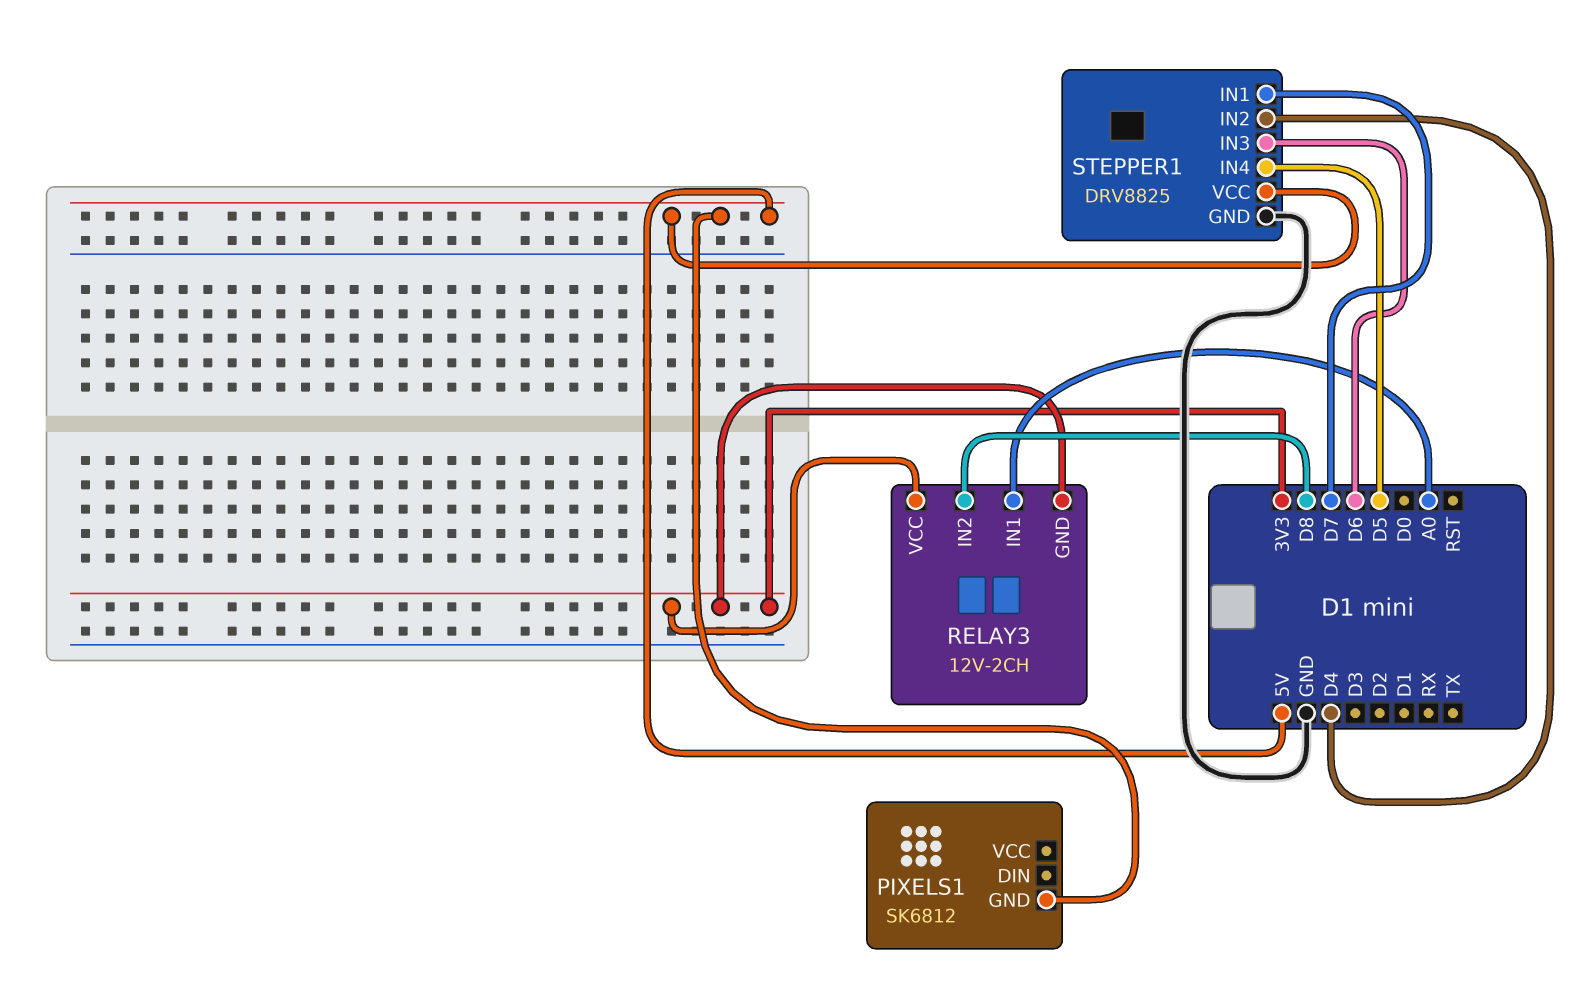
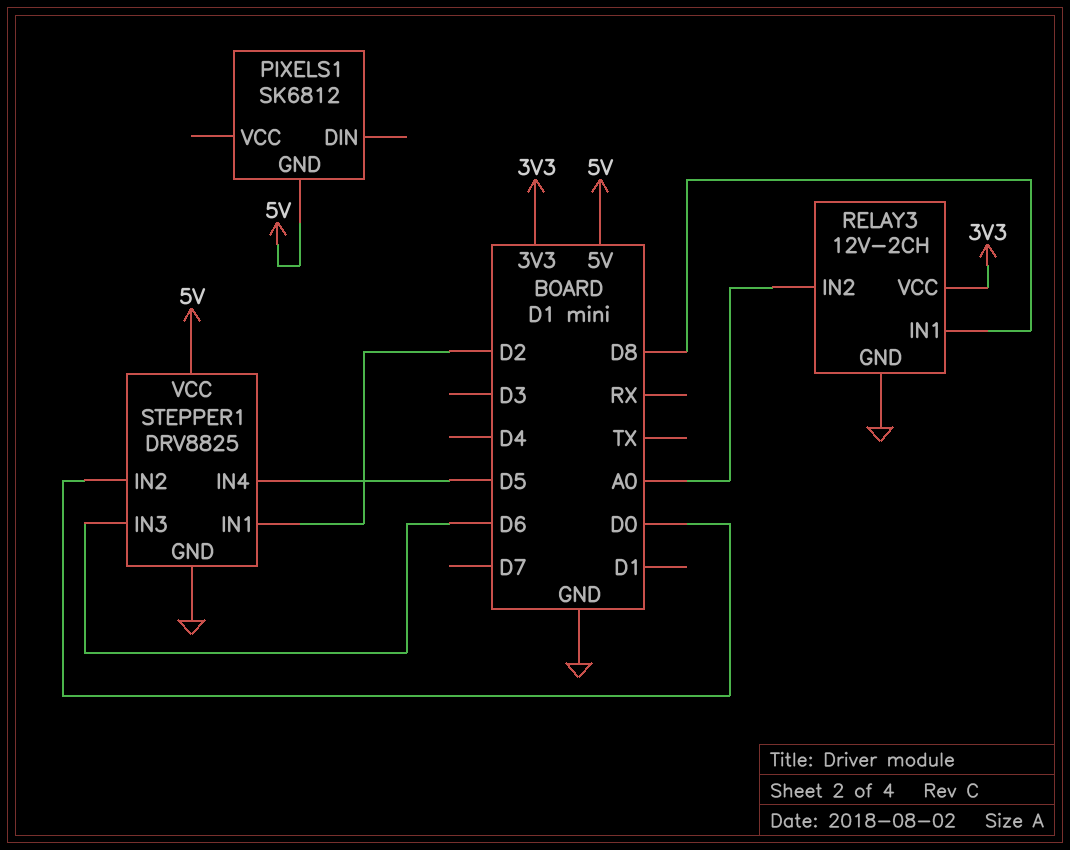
RELAY3 pin GND: 3V3 -> GND
RELAY3 pin IN1: A0 -> D8
RELAY3 pin IN2: D8 -> A0
STEPPER1 pin IN1: D7 -> D2
STEPPER1 pin IN2: D4 -> D0

